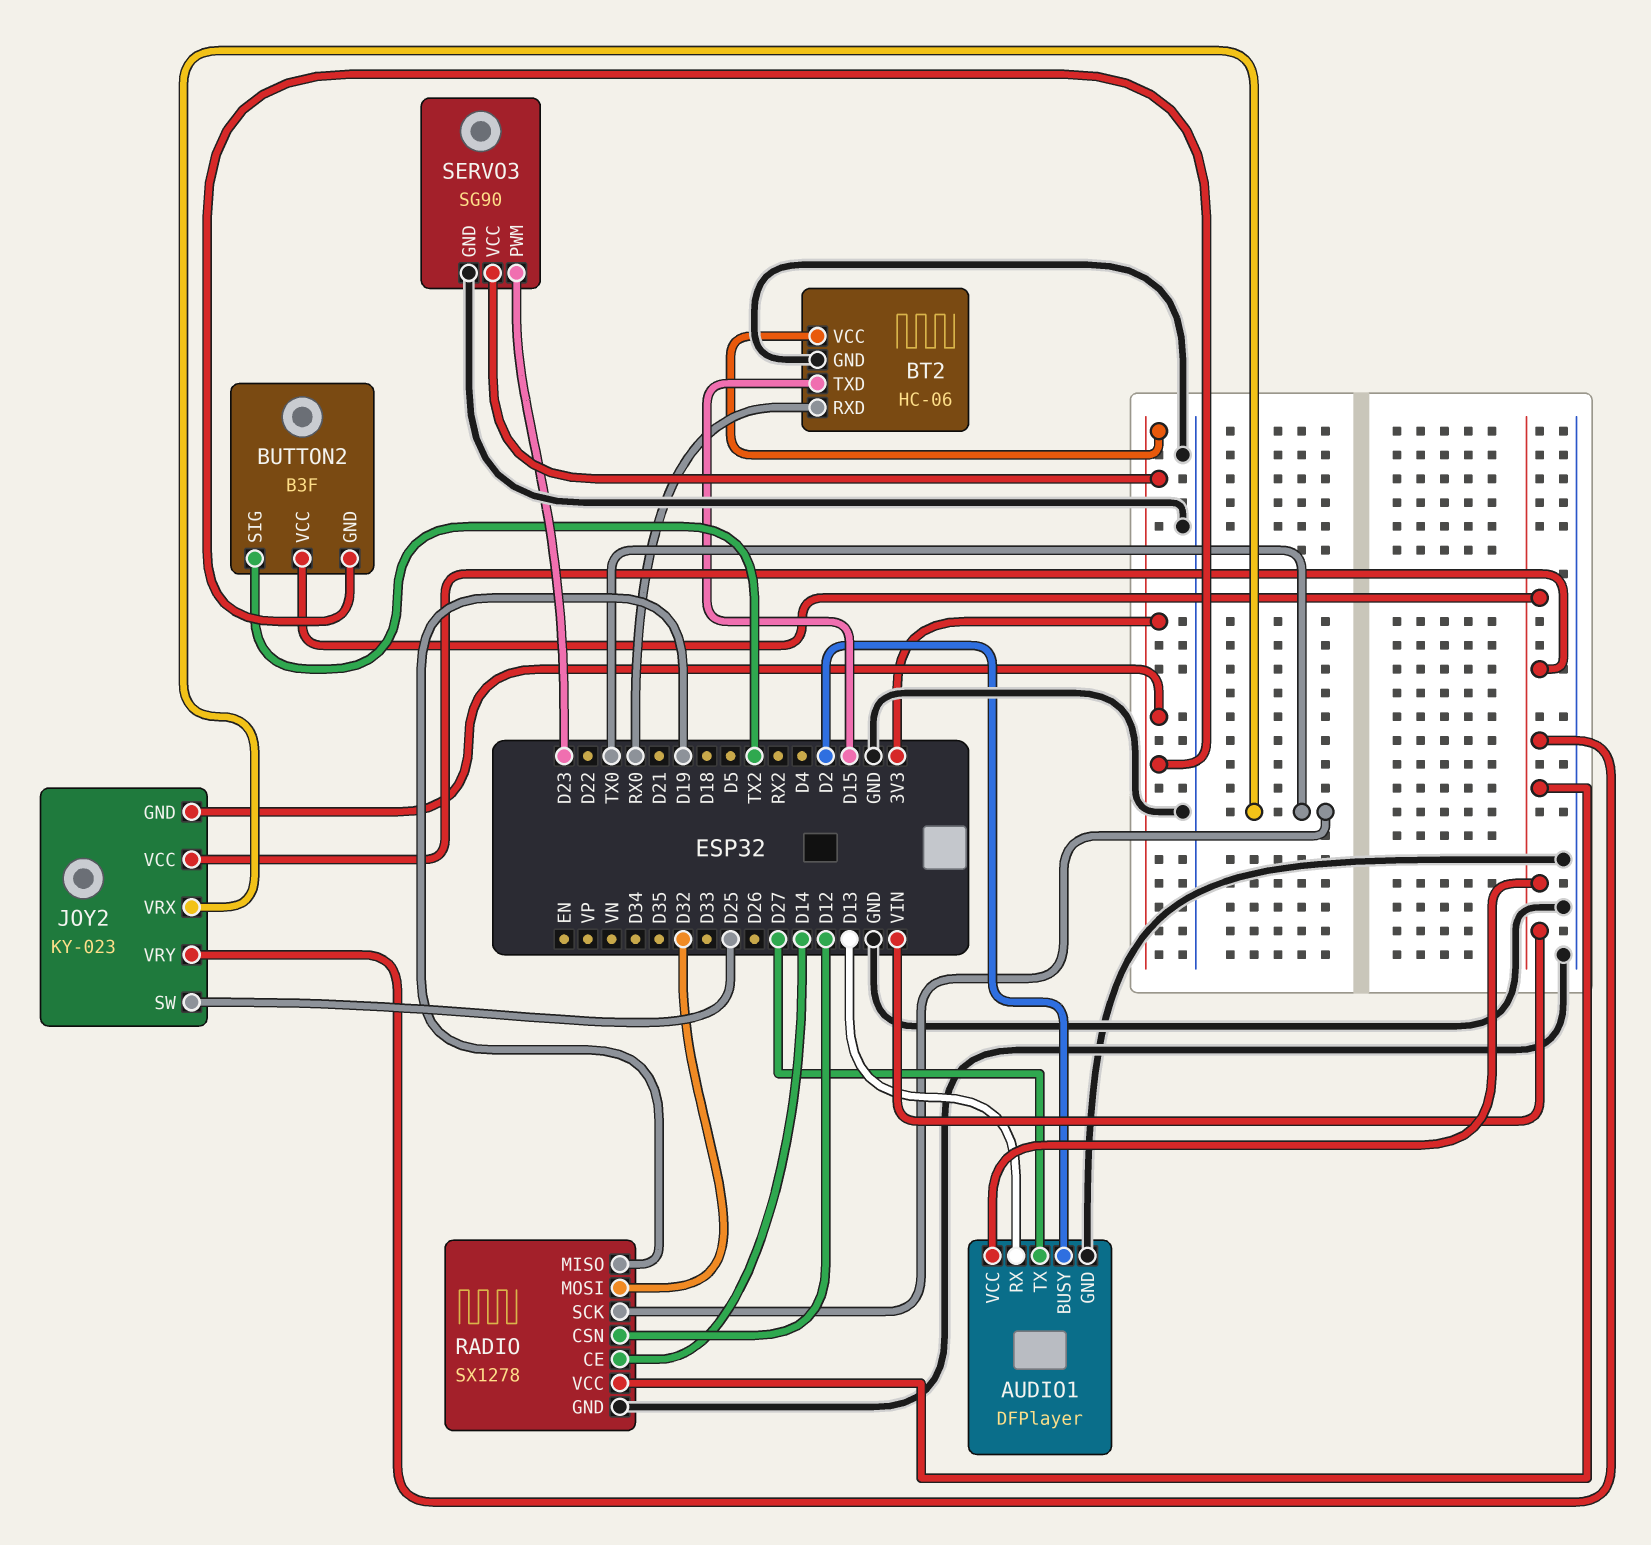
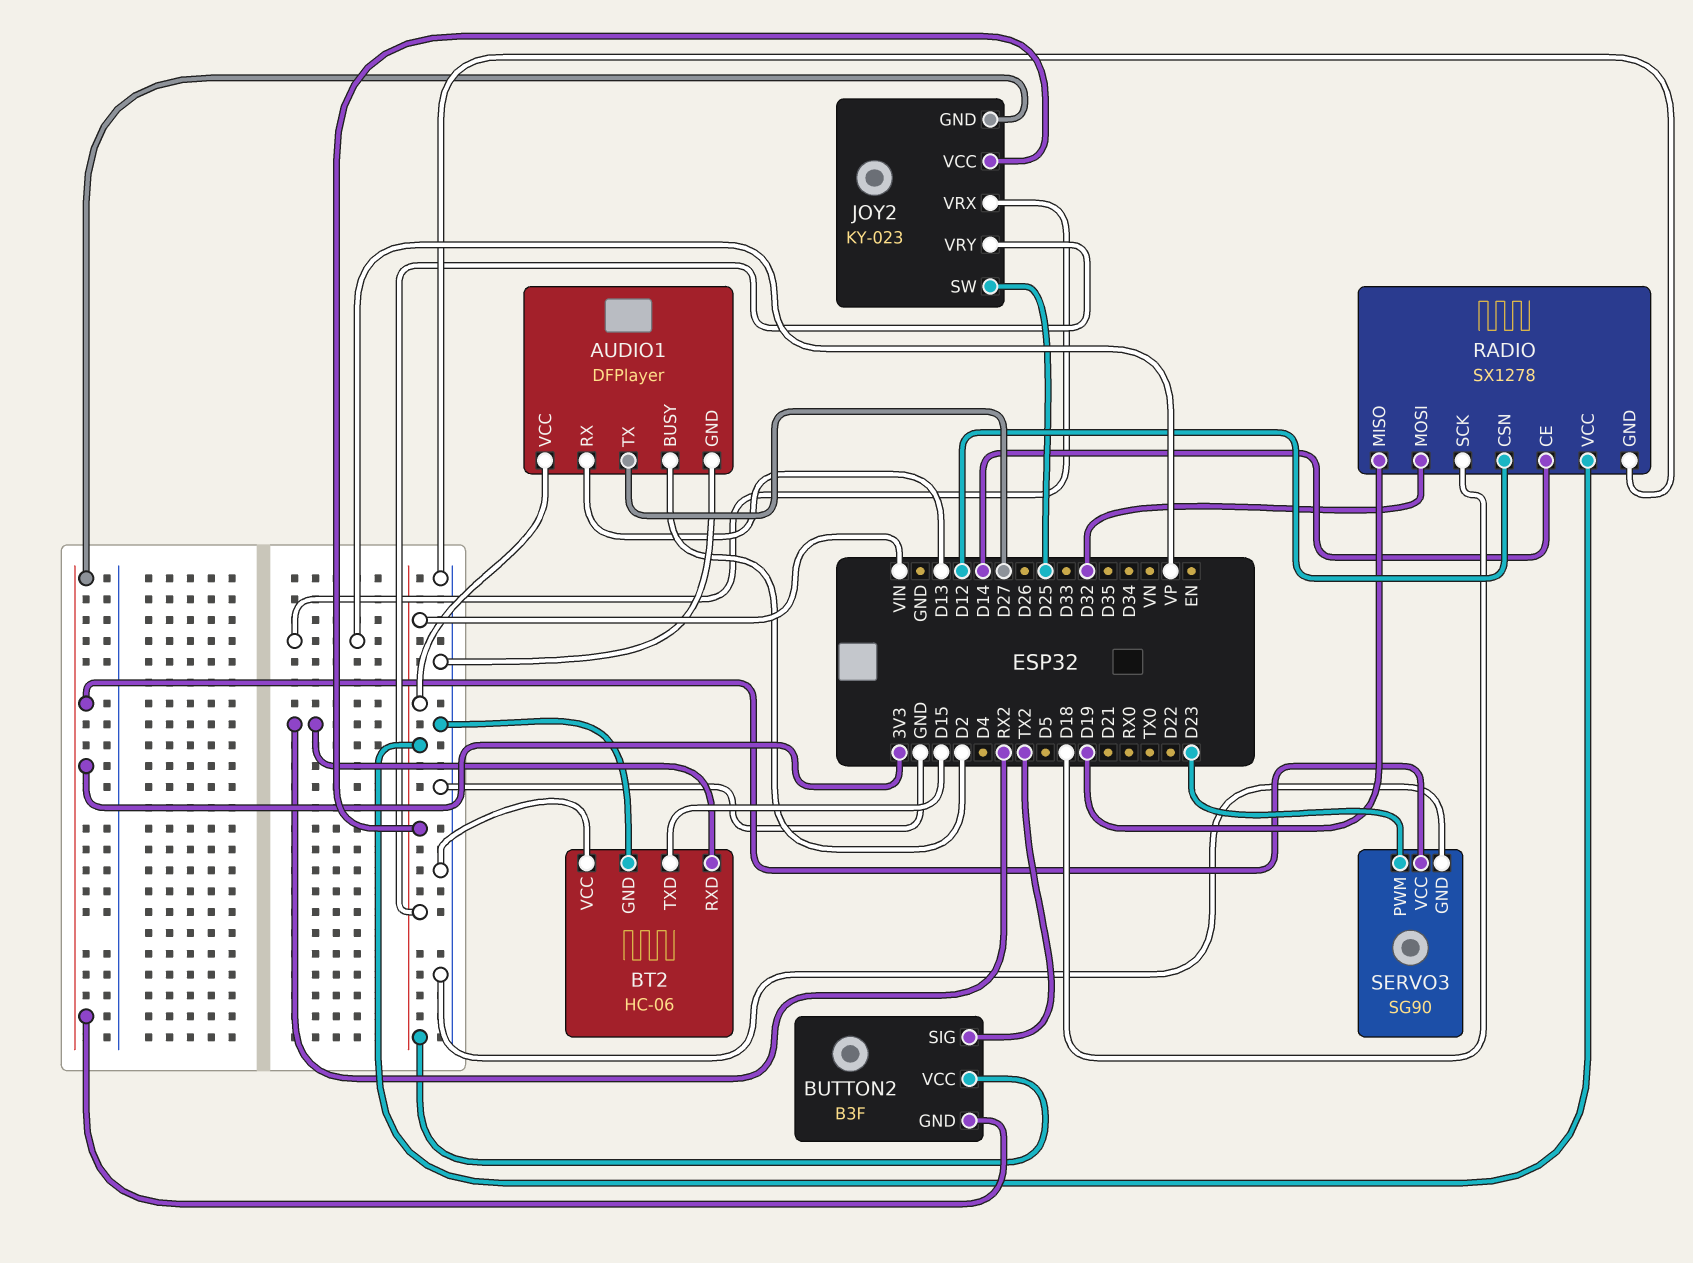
BT2 pin RXD: RX0 -> RX2
BT2 pin VCC: 3V3 -> GND
JOY2 pin VRX: TX0 -> VP
RADIO pin SCK: TX0 -> D18

